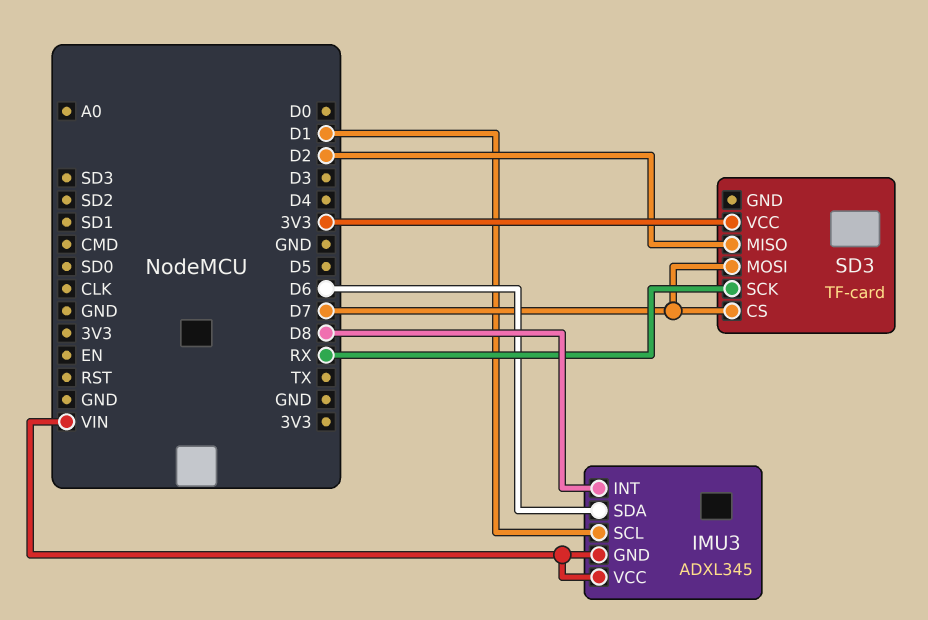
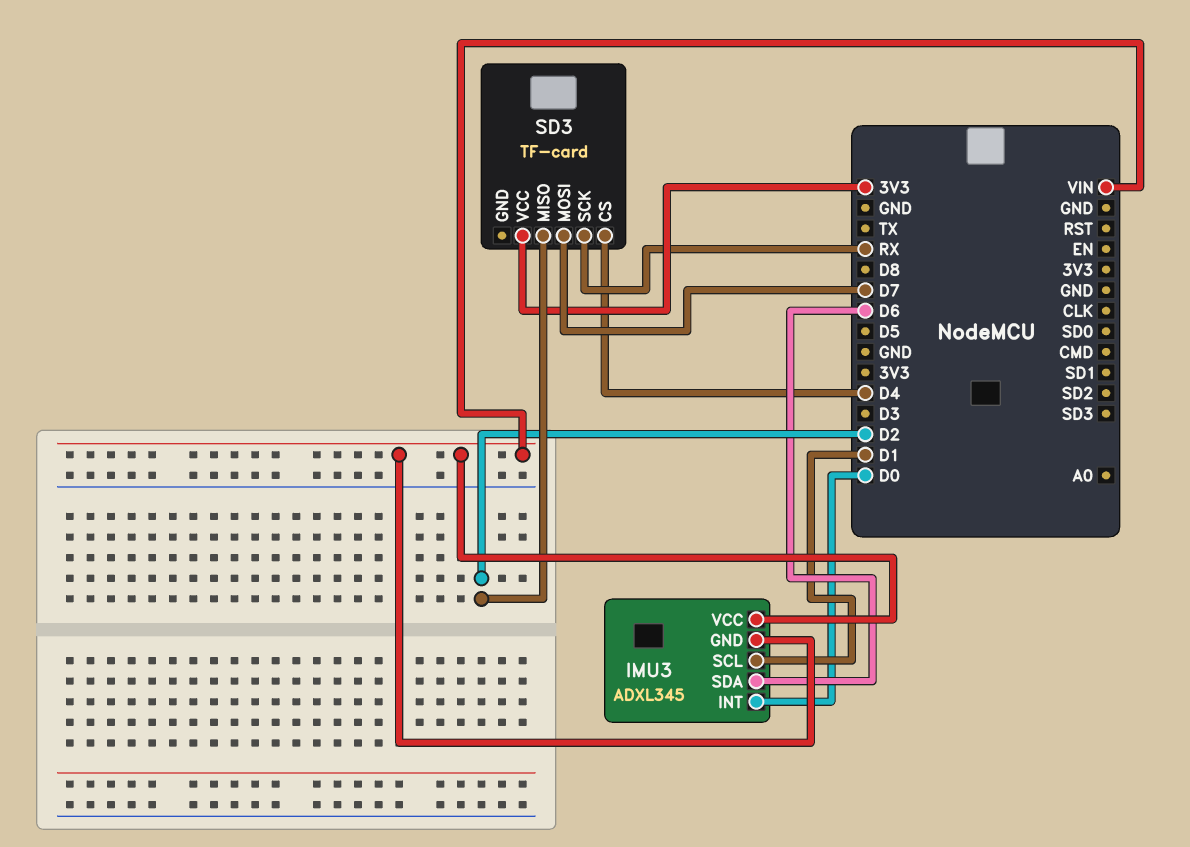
IMU3 pin INT: D8 -> D0
SD3 pin CS: D7 -> D4

